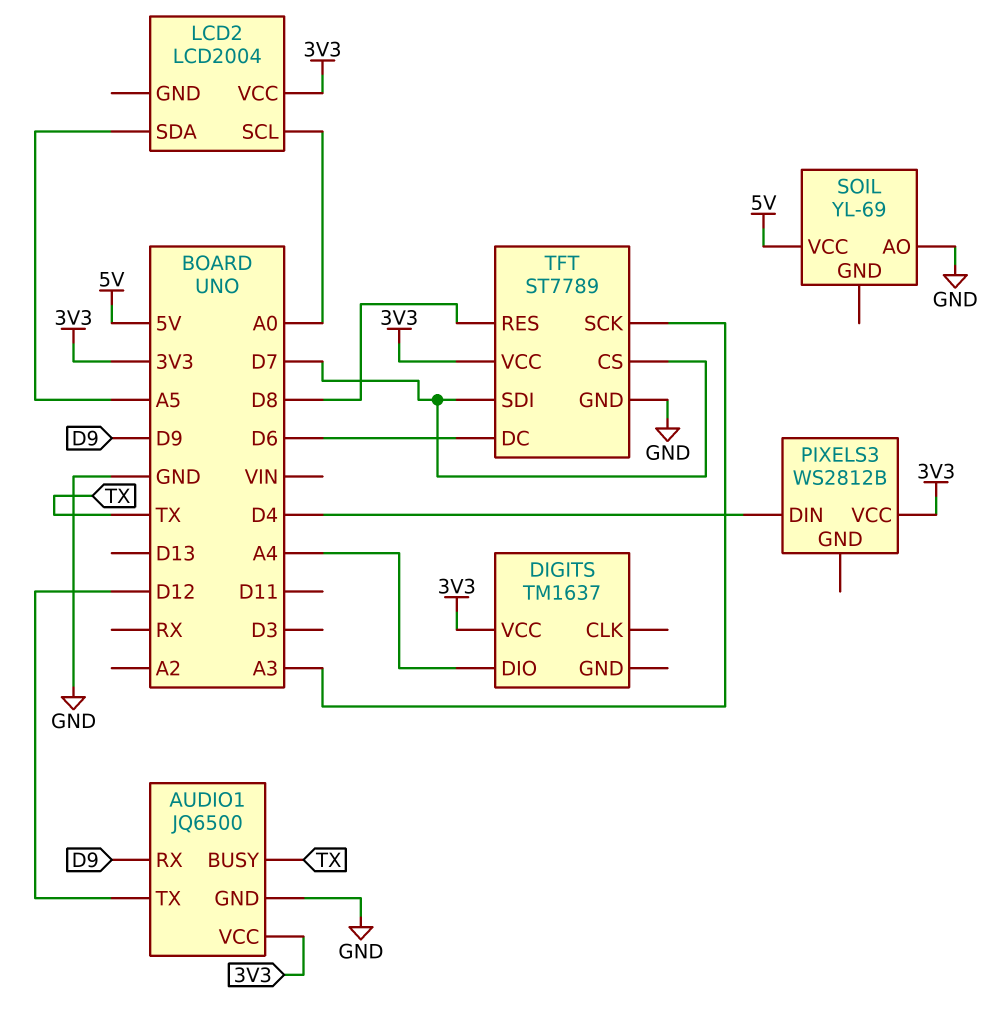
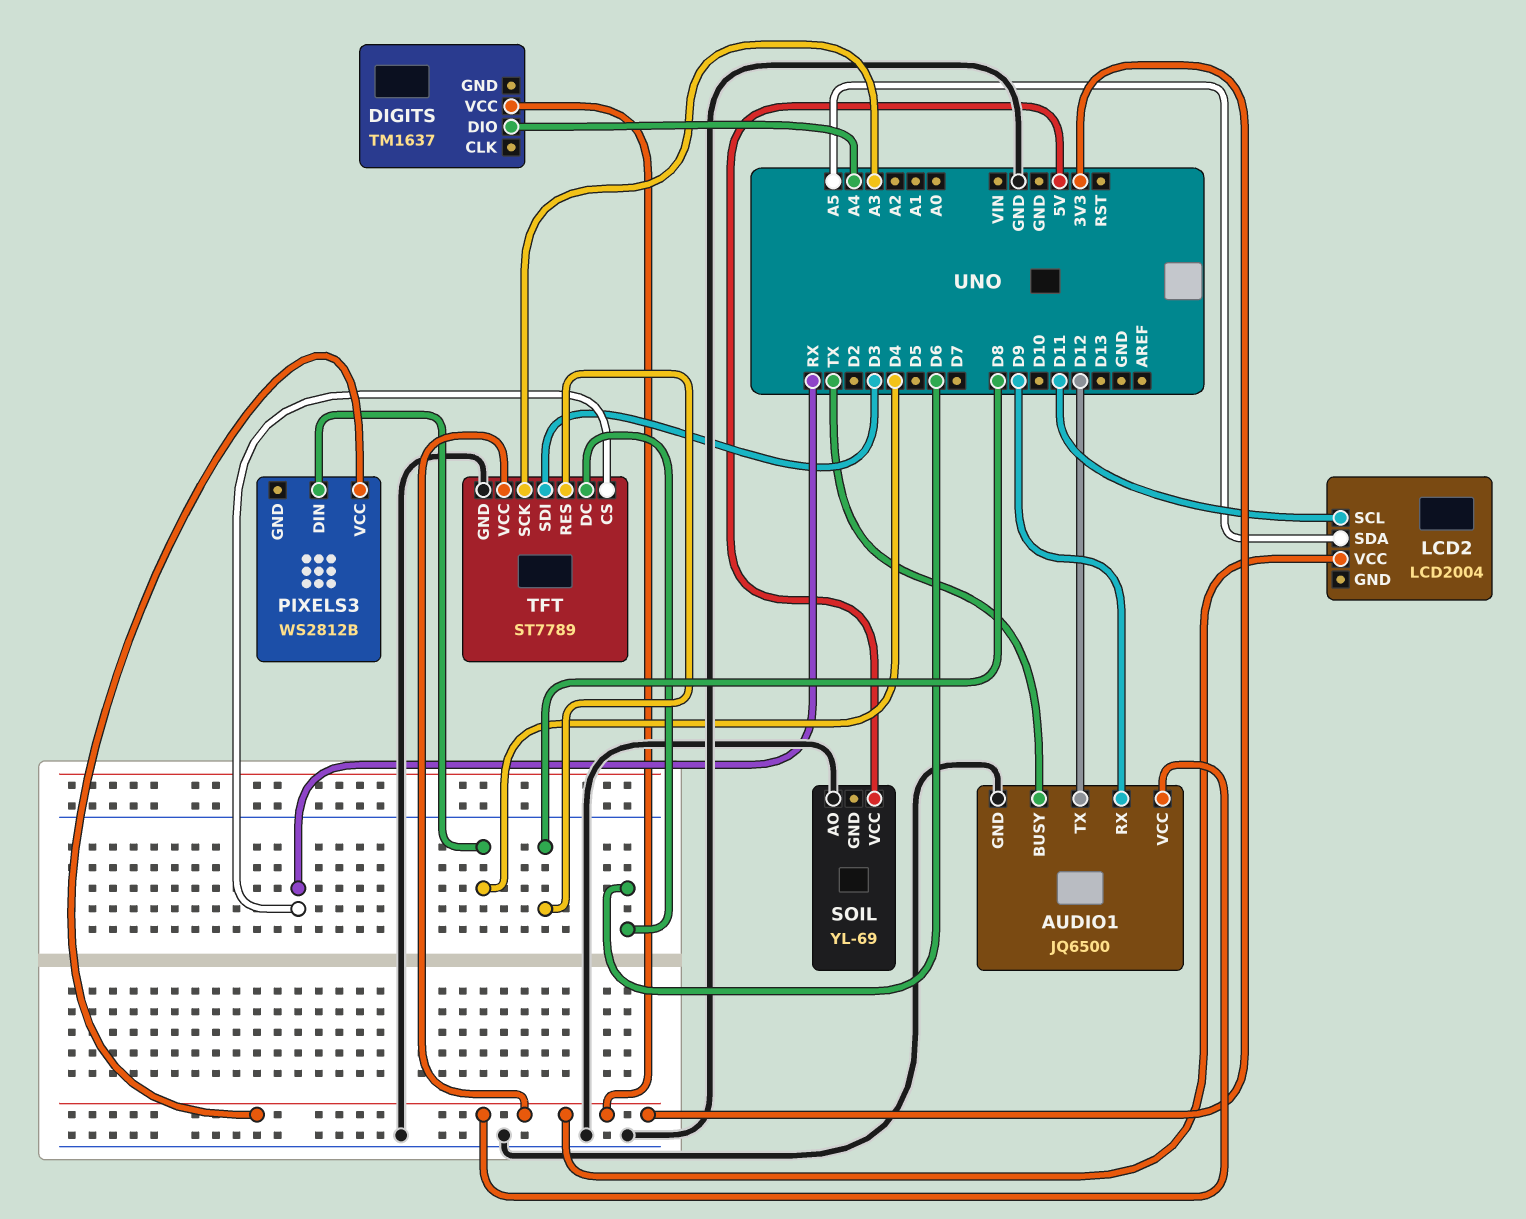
LCD2 pin SCL: A0 -> D11
TFT pin CS: D7 -> RX
TFT pin SDI: D7 -> D3

